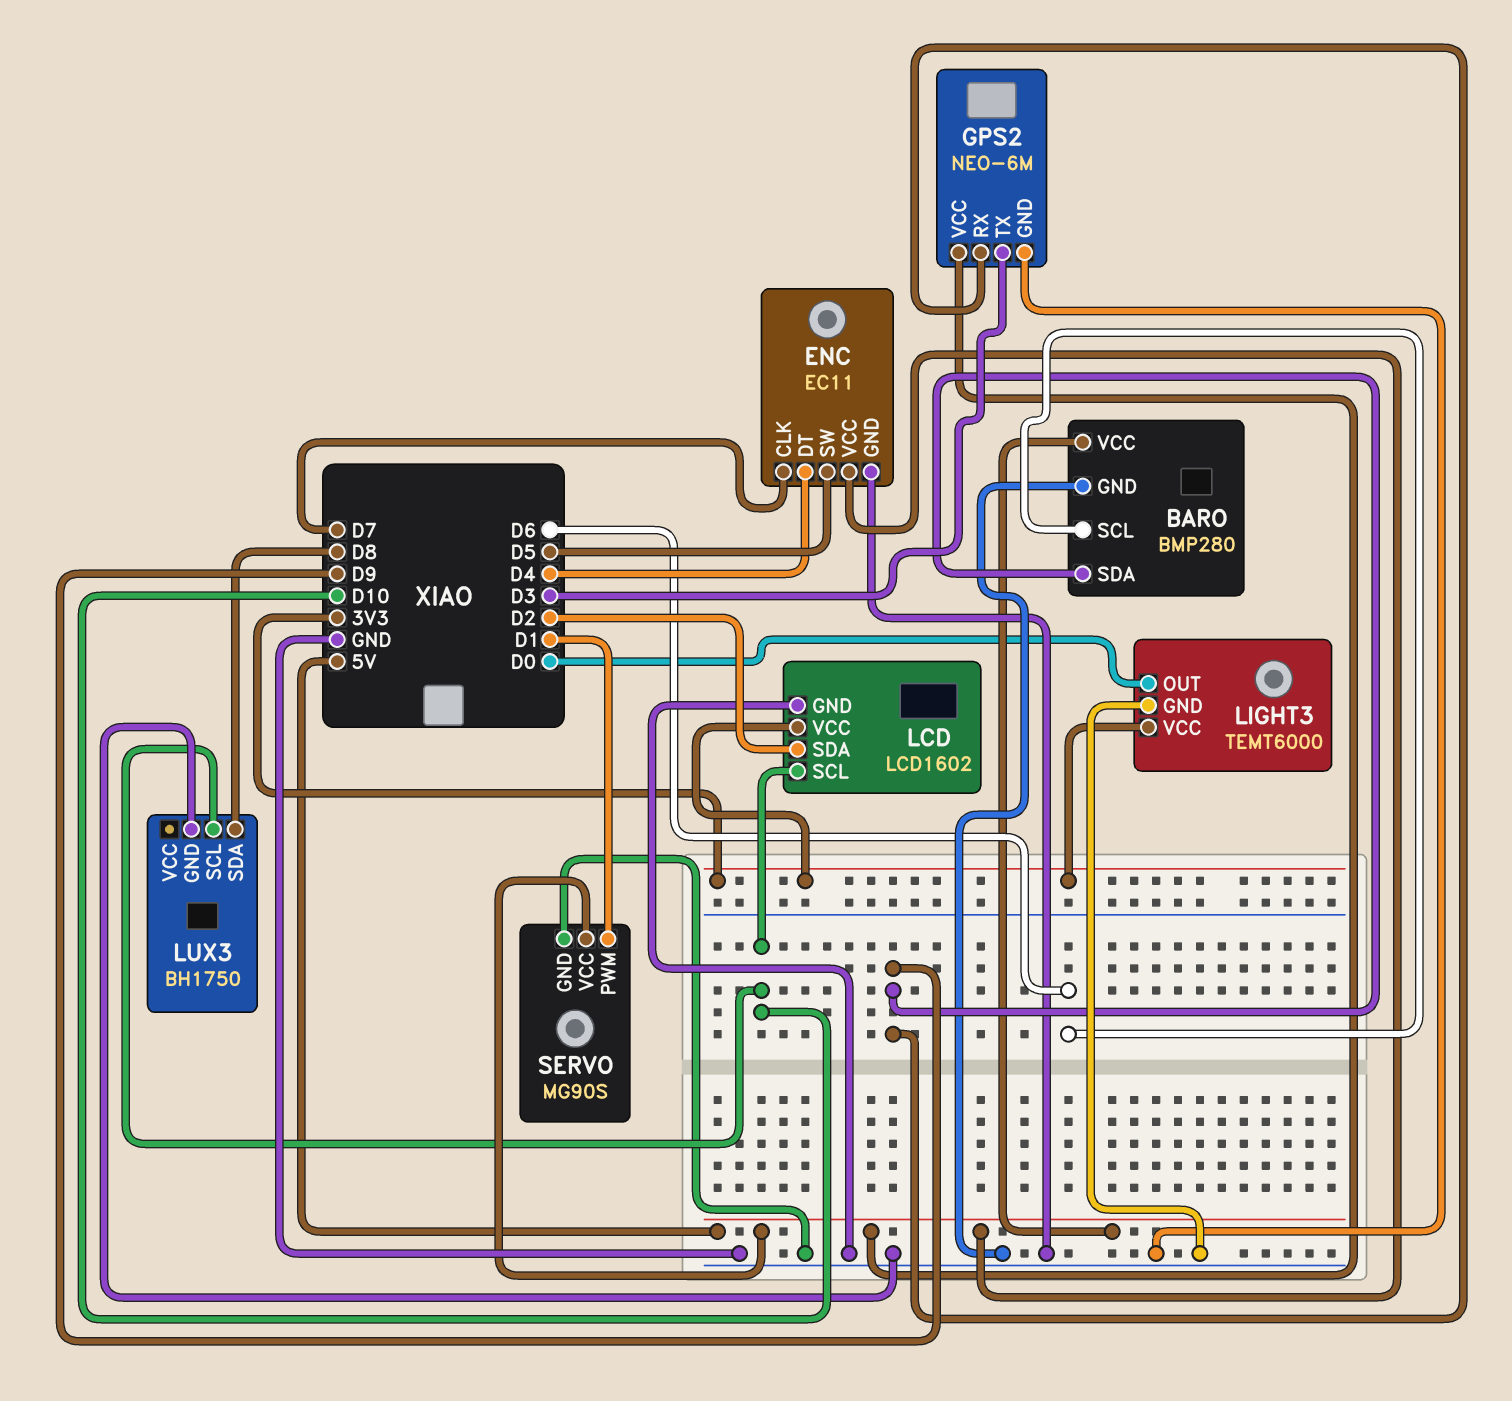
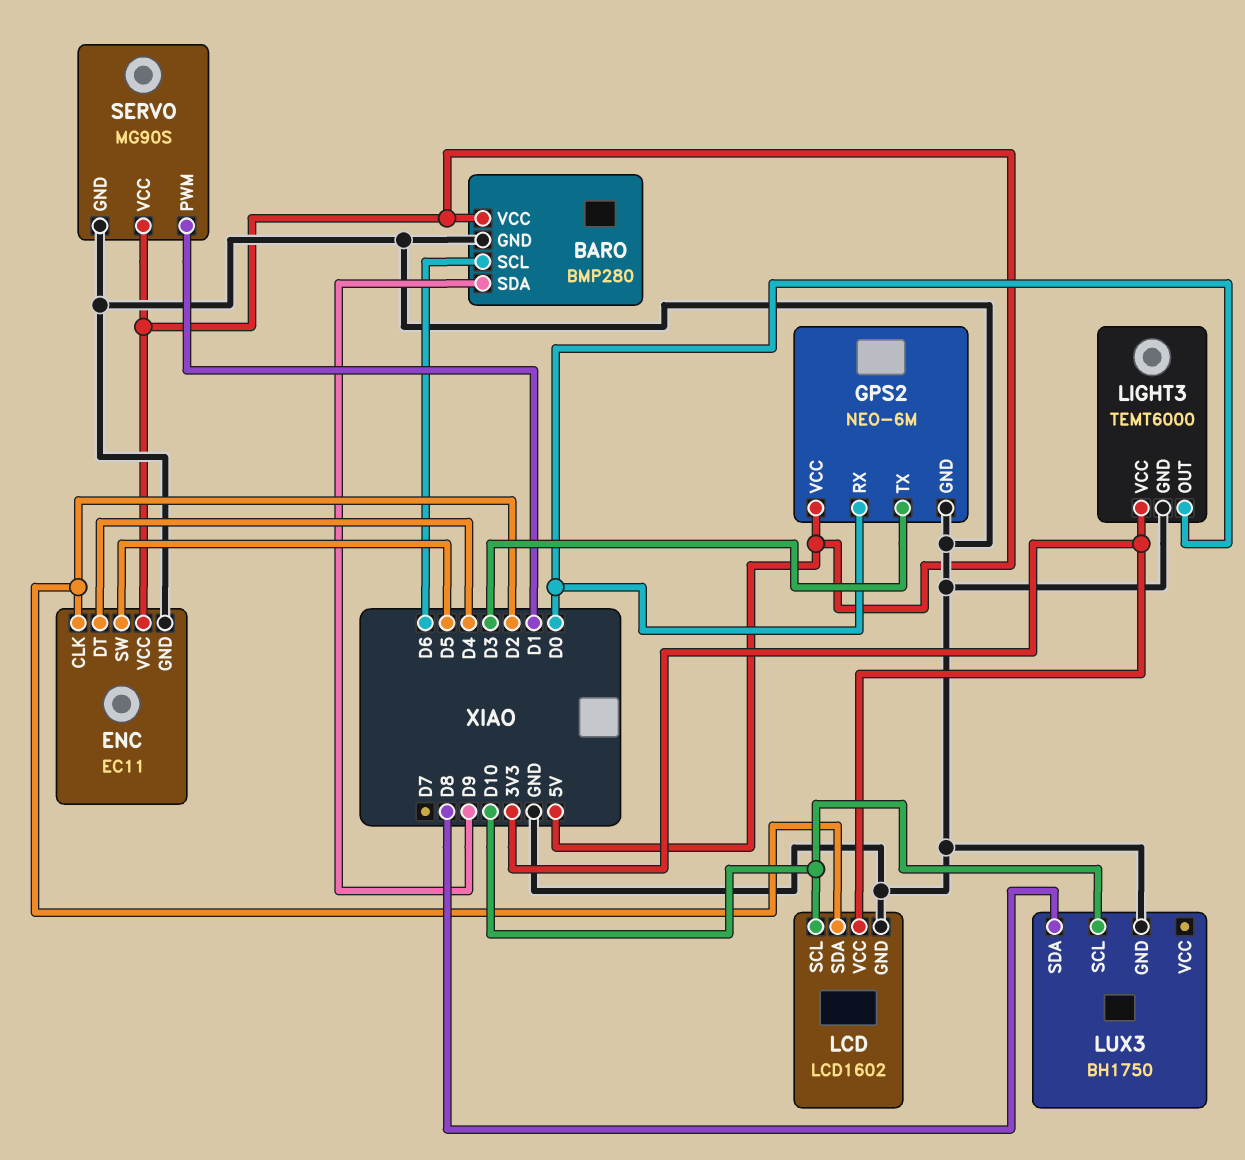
ENC pin CLK: D7 -> D2
GPS2 pin RX: D9 -> D0

